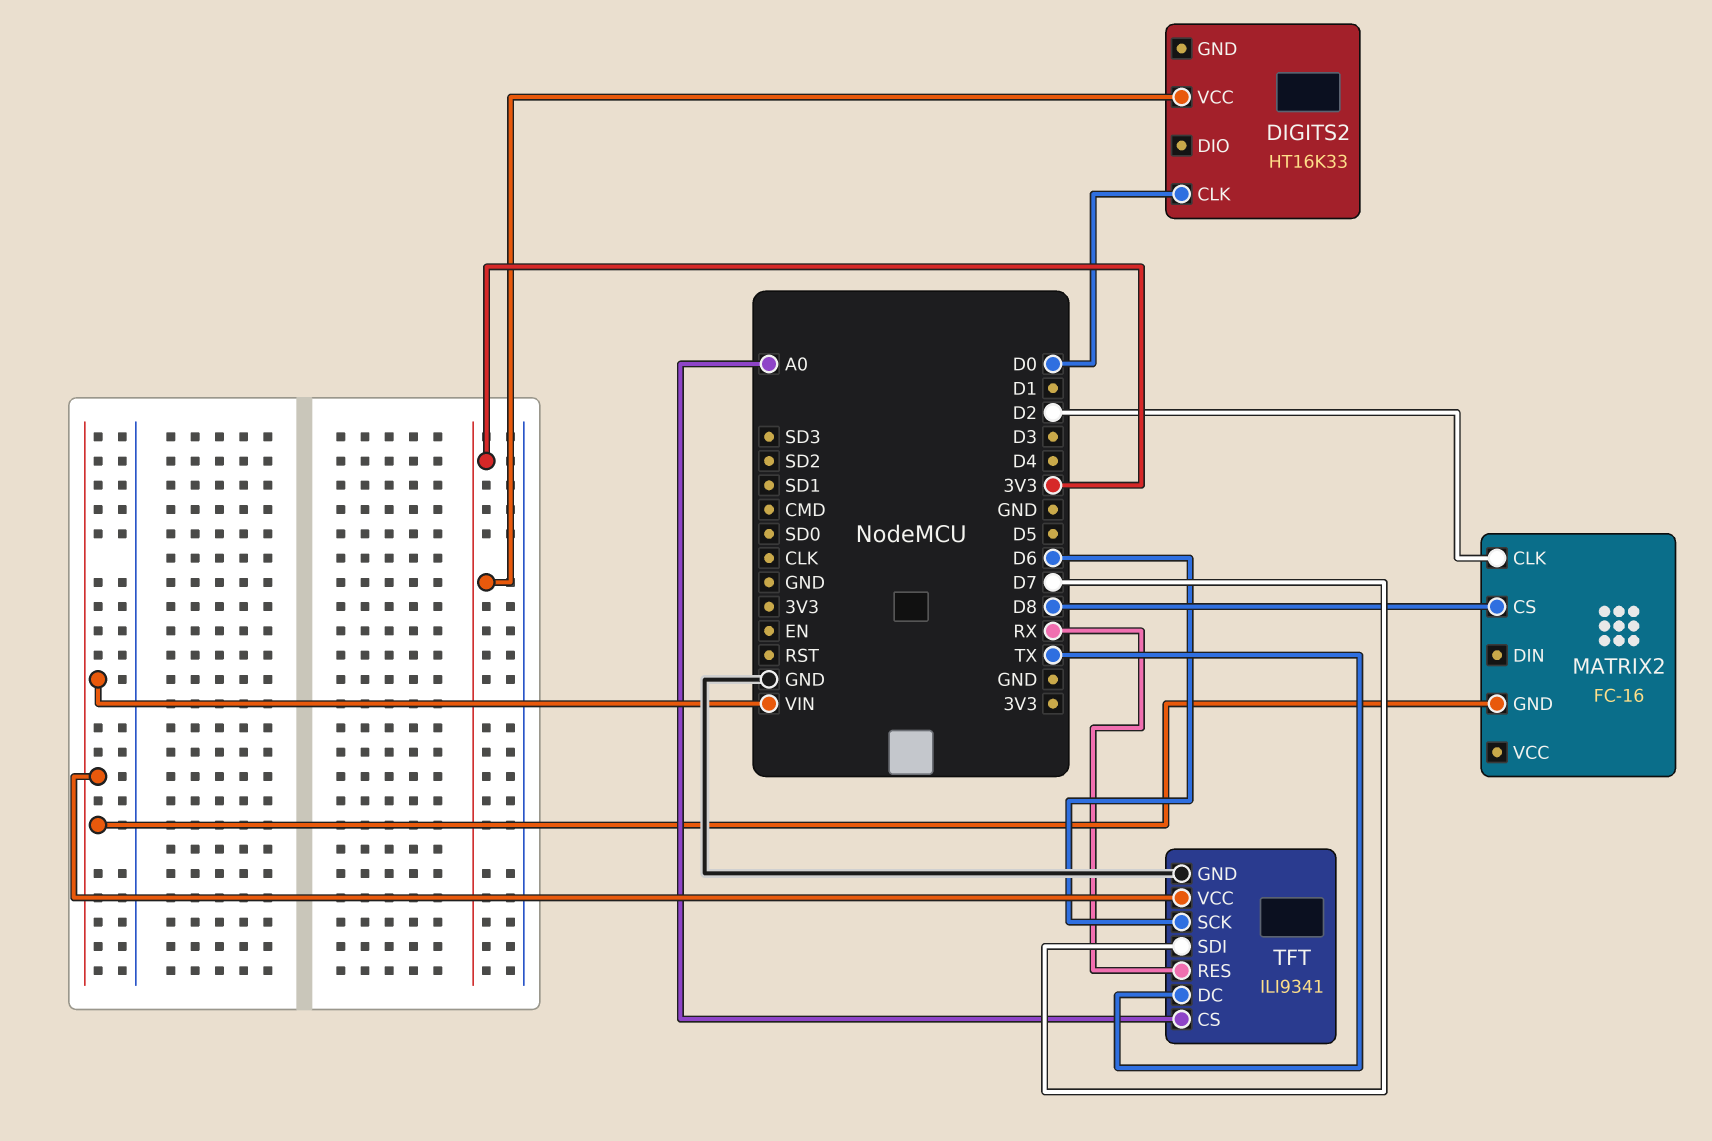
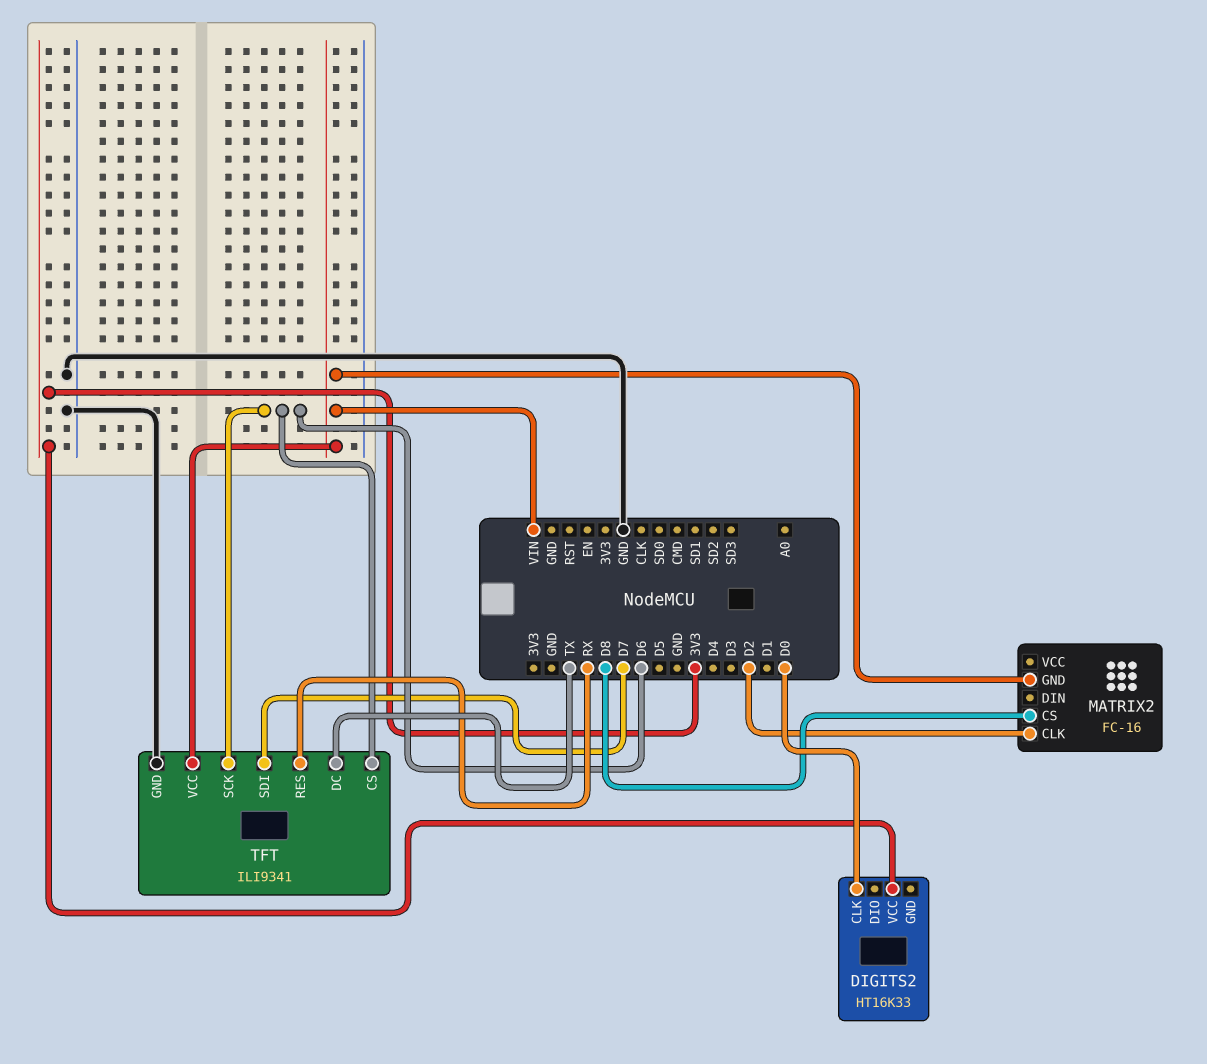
TFT pin CS: A0 -> D6

